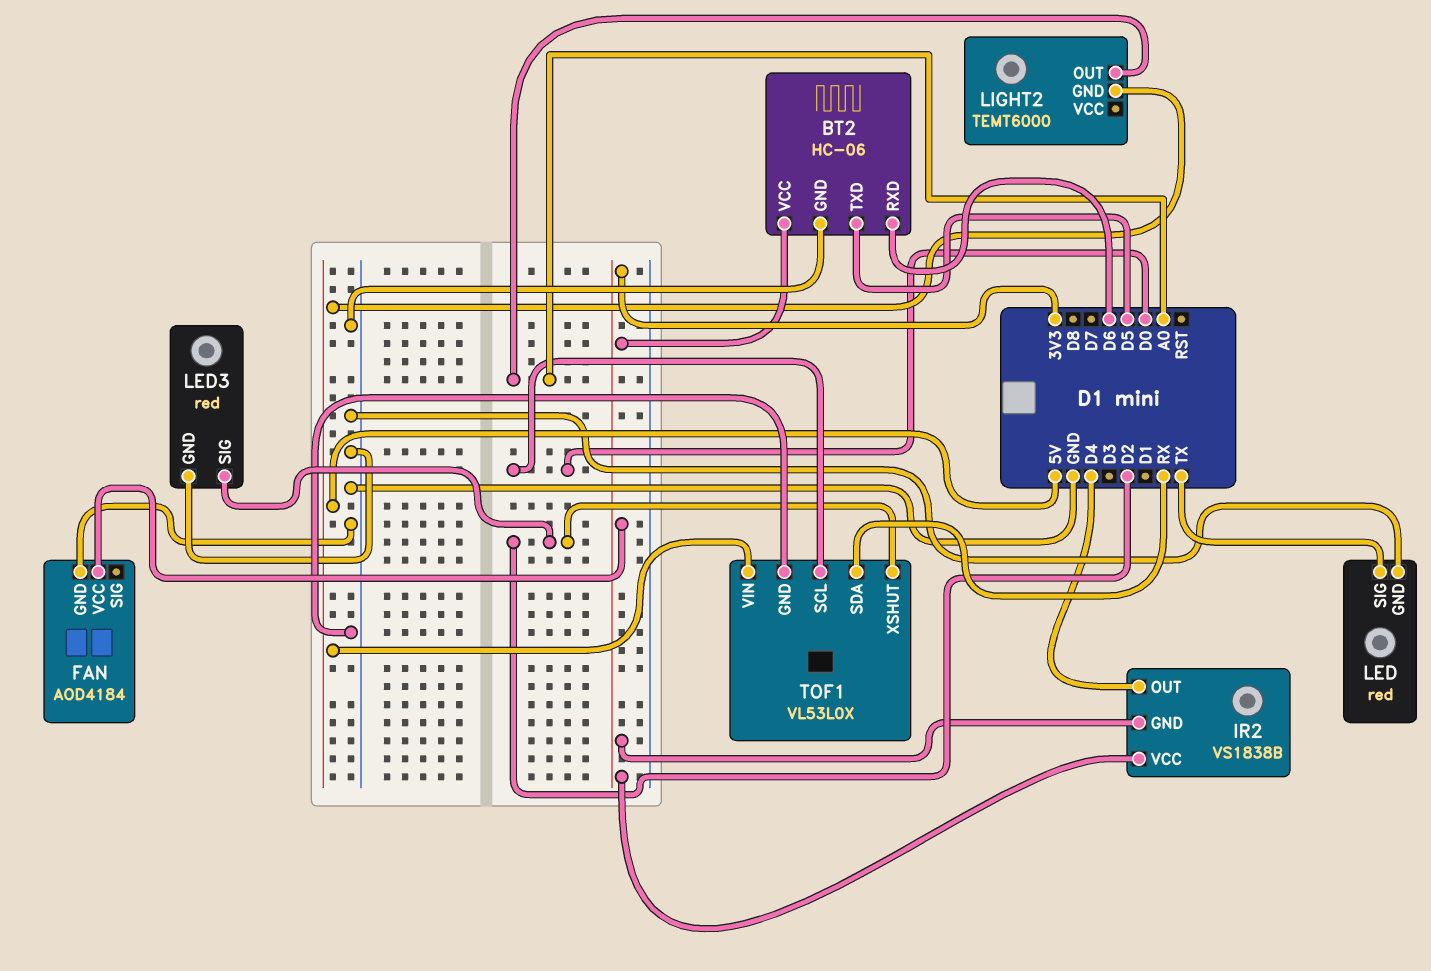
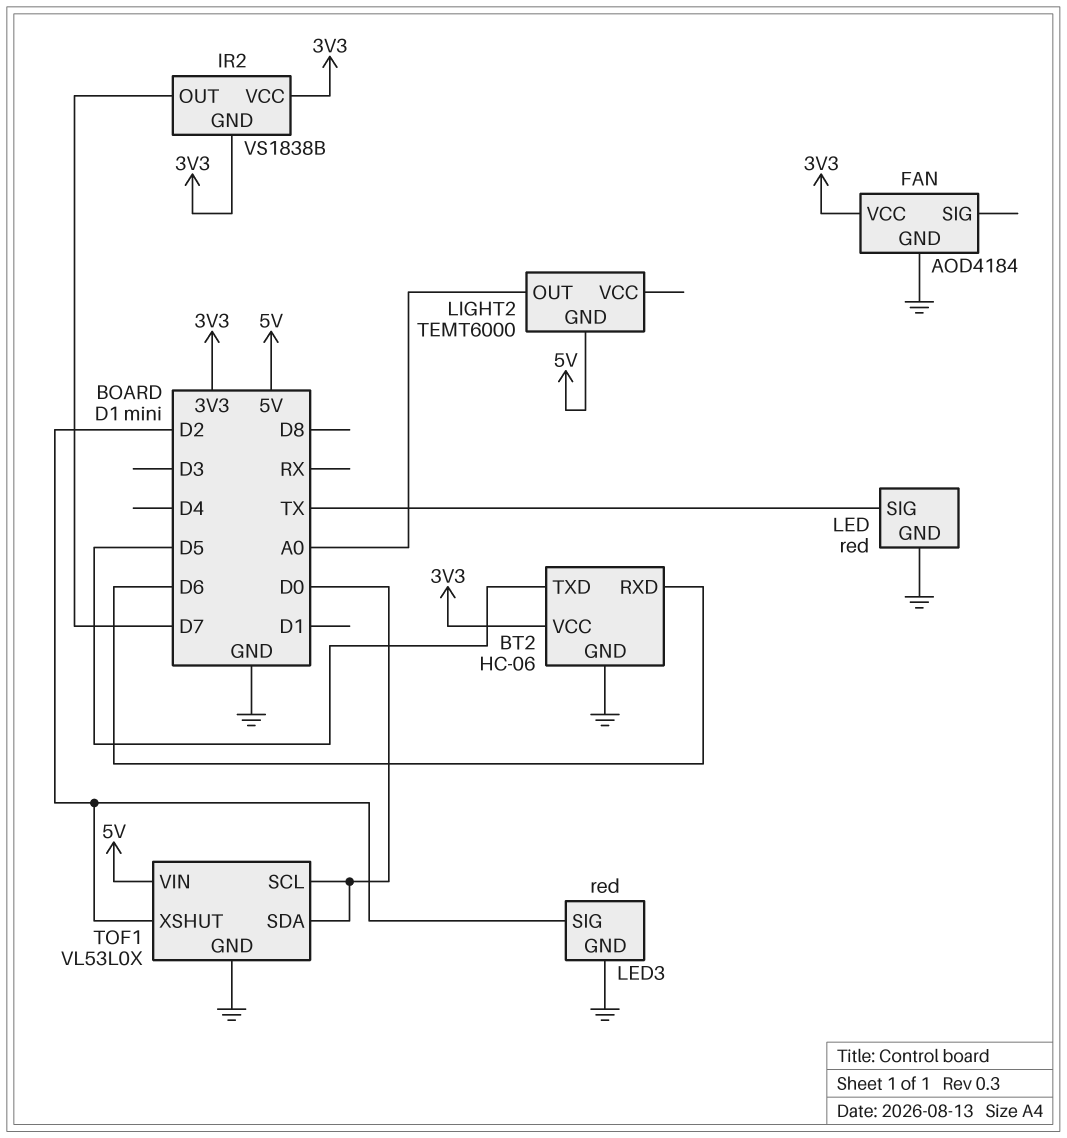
IR2 pin OUT: D4 -> D7
TOF1 pin SDA: RX -> D0

